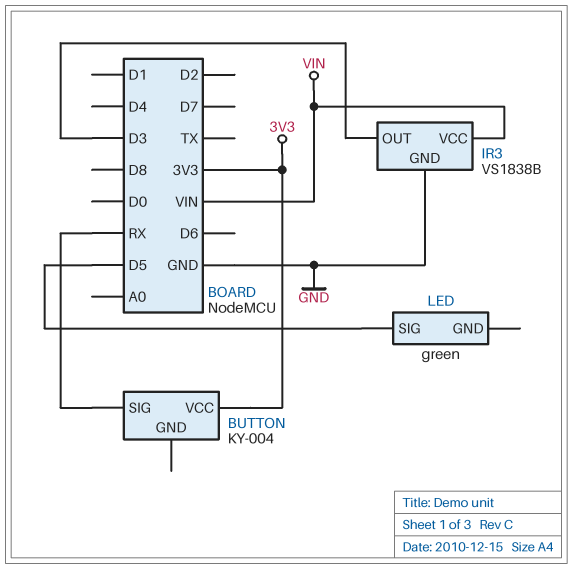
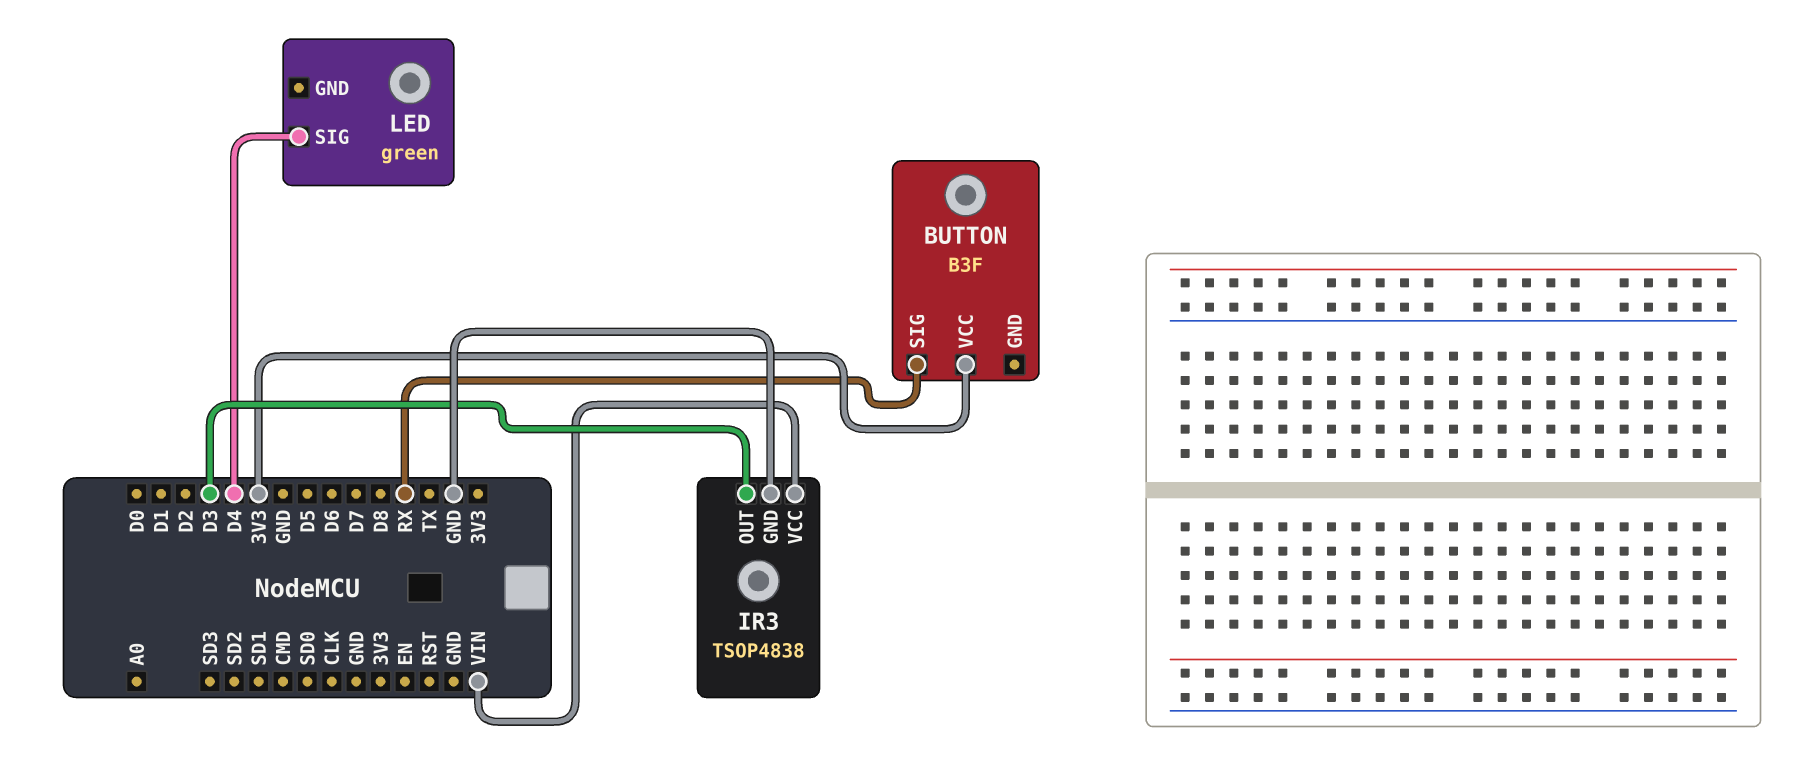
BUTTON: KY-004 -> B3F
IR3: VS1838B -> TSOP4838
LED pin SIG: D5 -> D4

